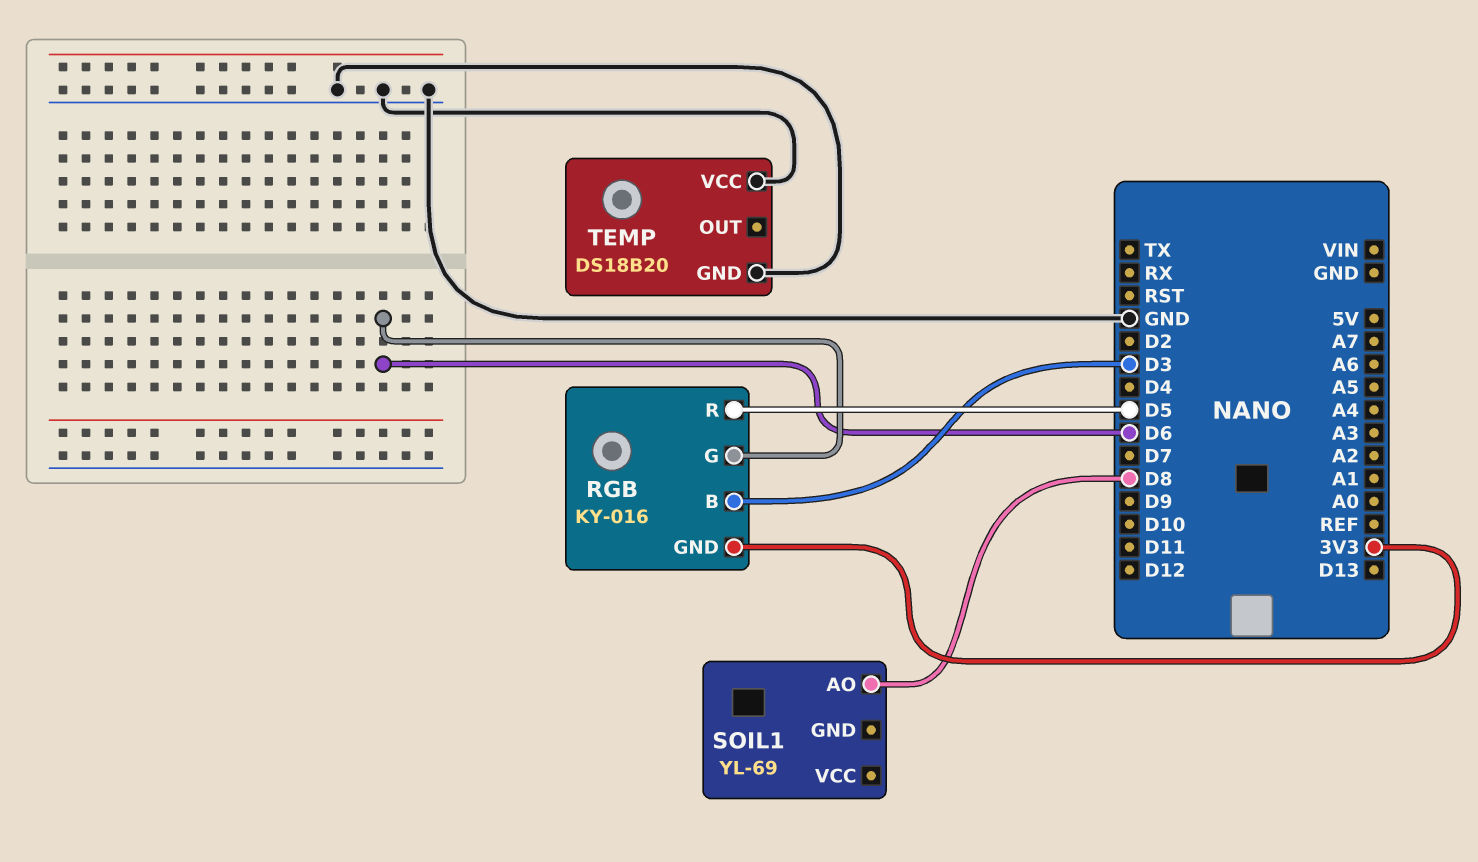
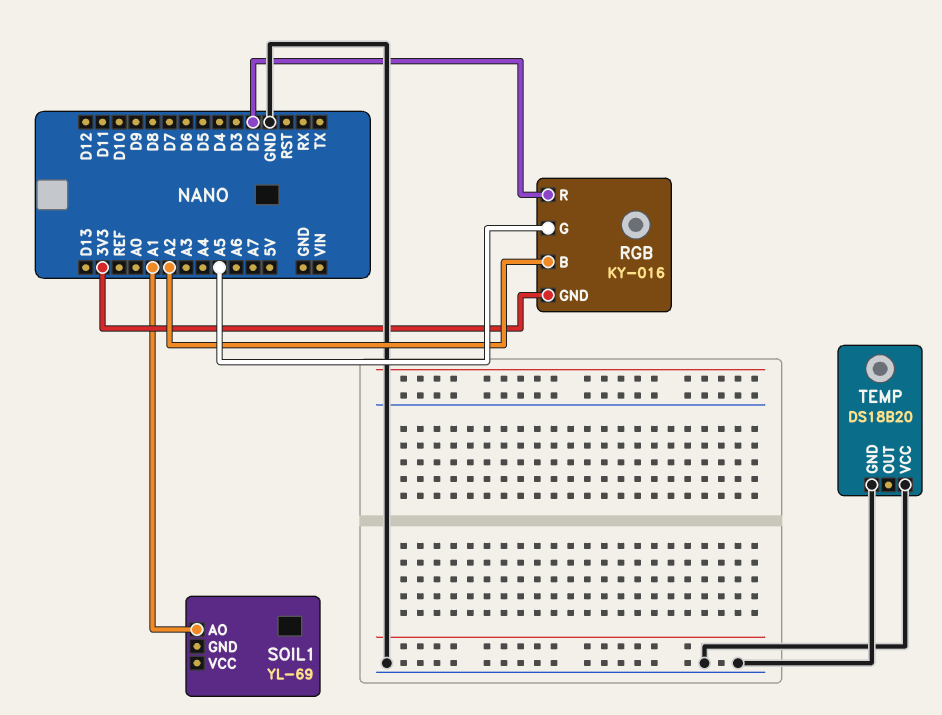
RGB pin B: D3 -> A2
RGB pin G: D6 -> A5
RGB pin R: D5 -> D2
SOIL1 pin AO: D8 -> A1

